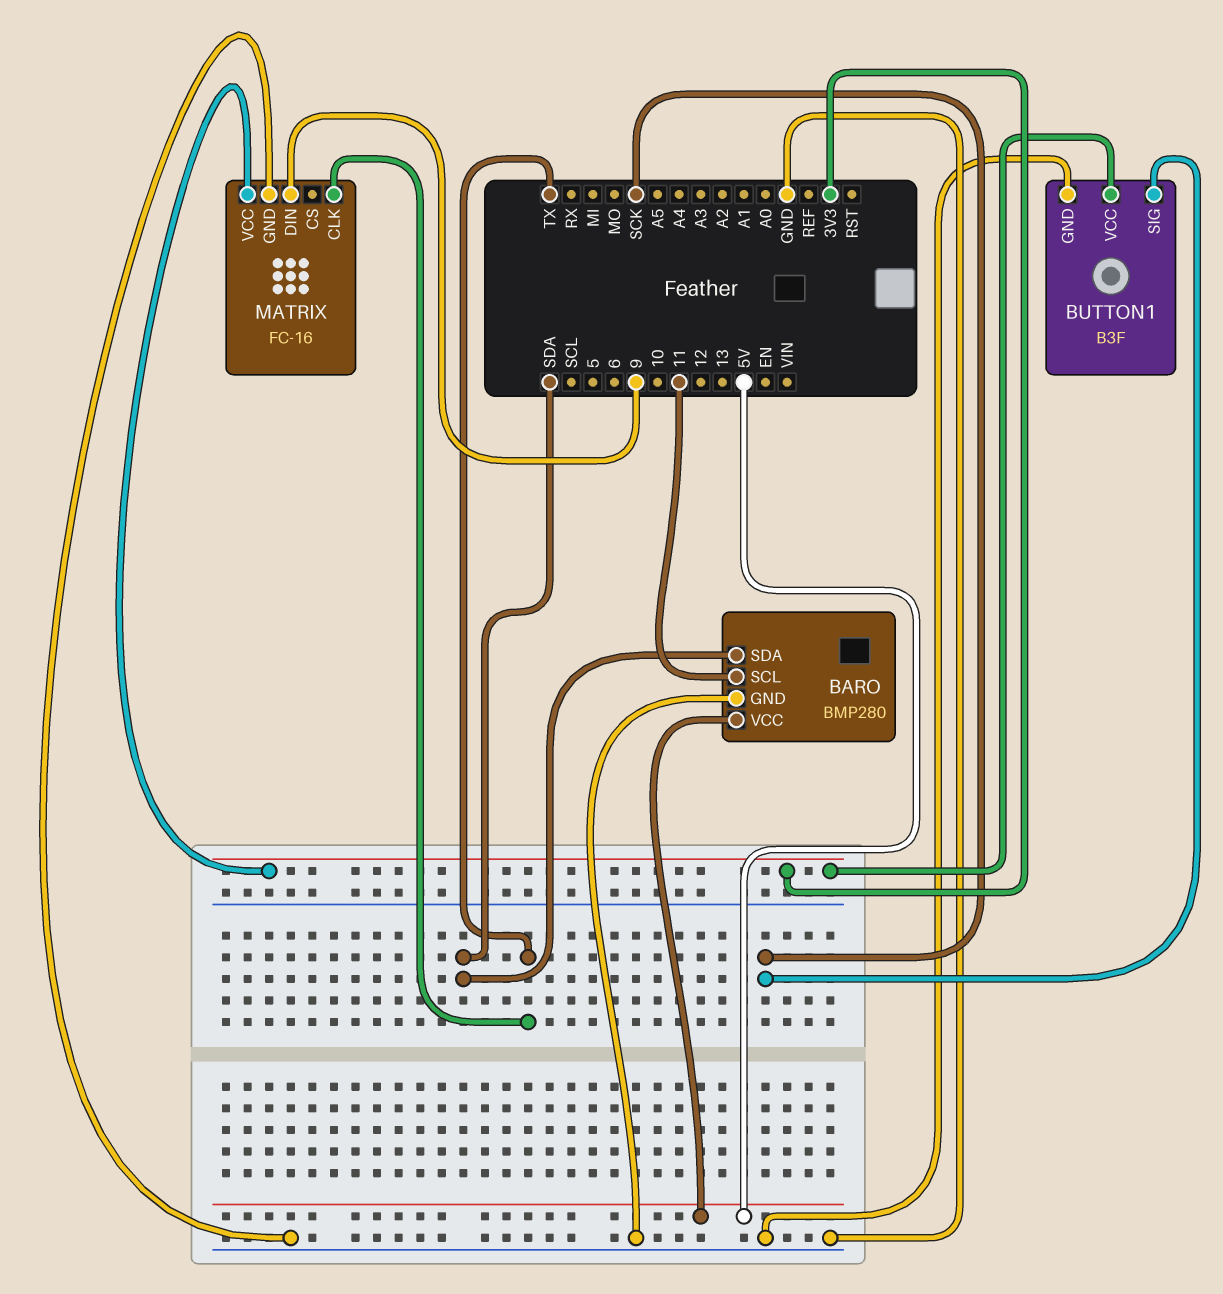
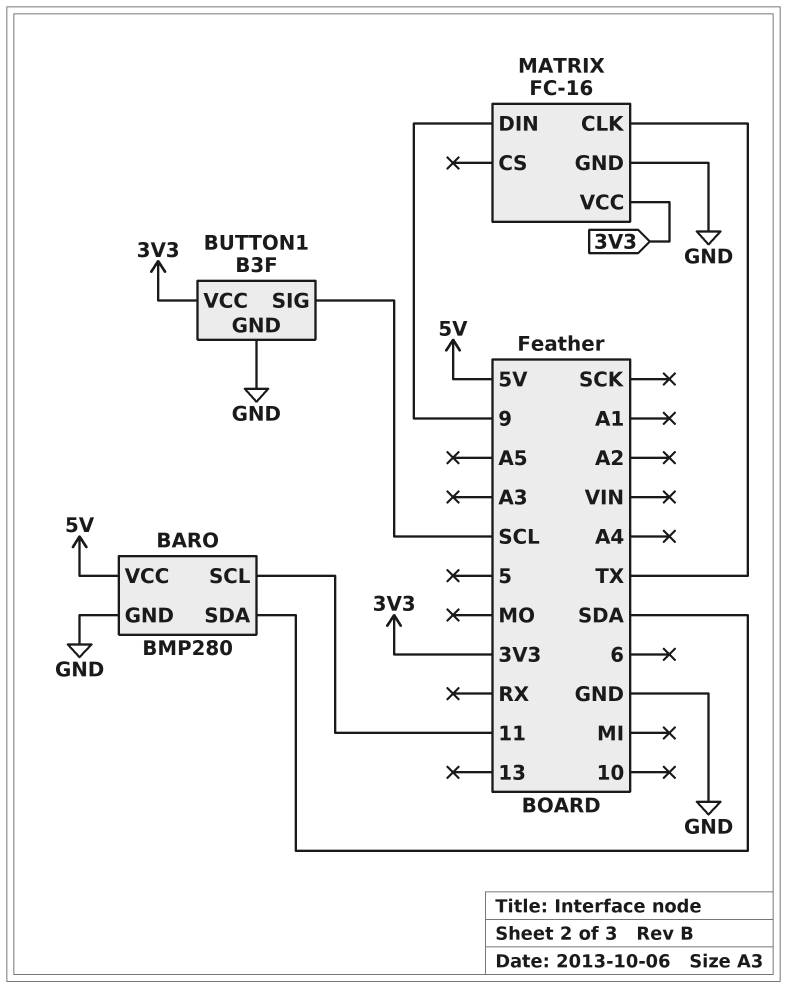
BUTTON1 pin SIG: SCK -> SCL

